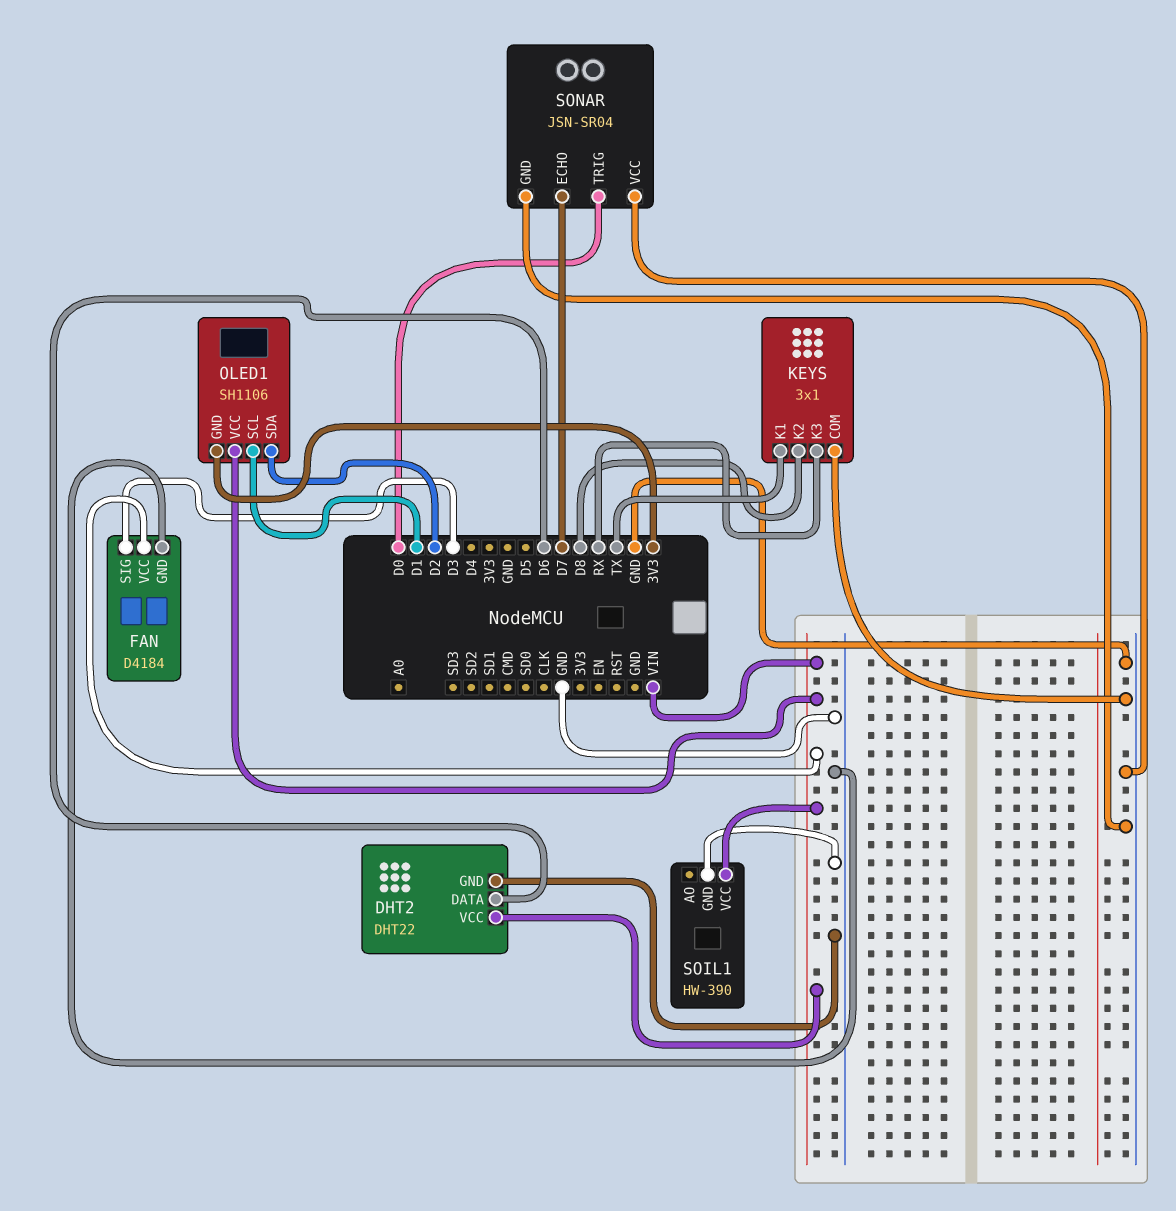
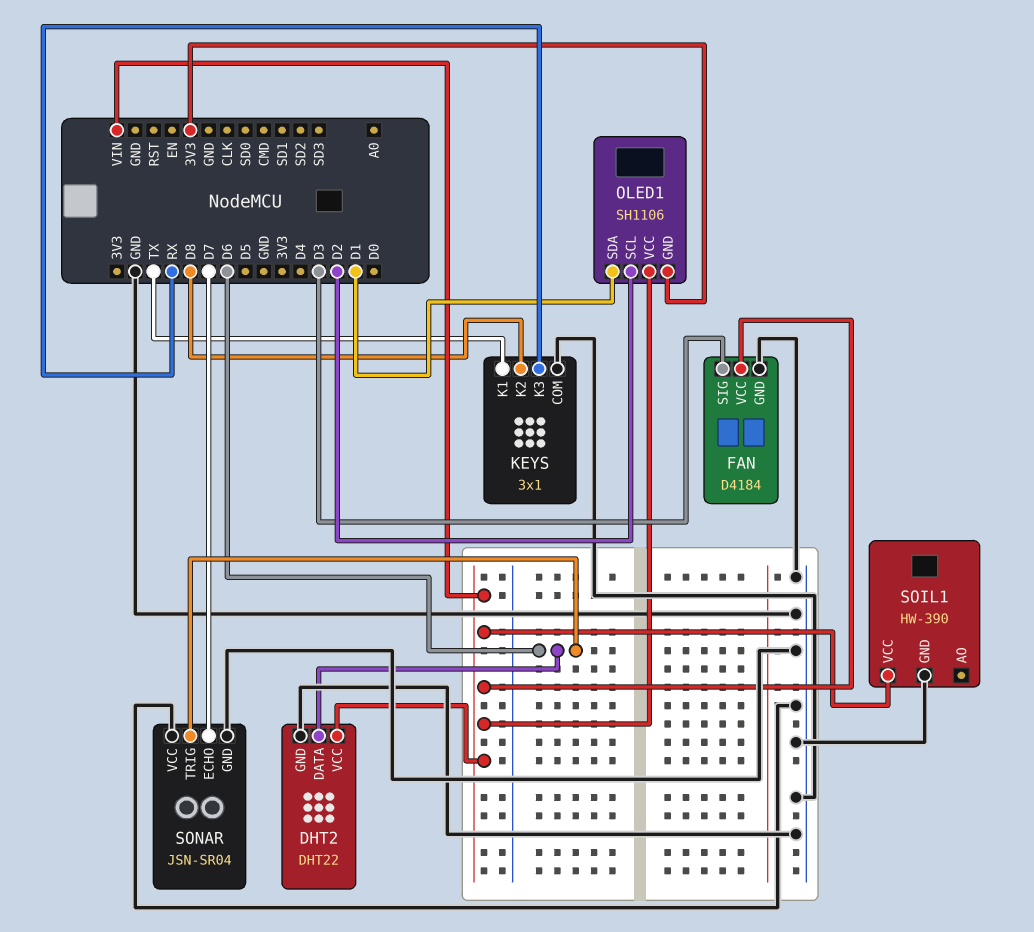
OLED1 pin SCL: D1 -> D2
OLED1 pin SDA: D2 -> D1
SONAR pin TRIG: D0 -> D6

